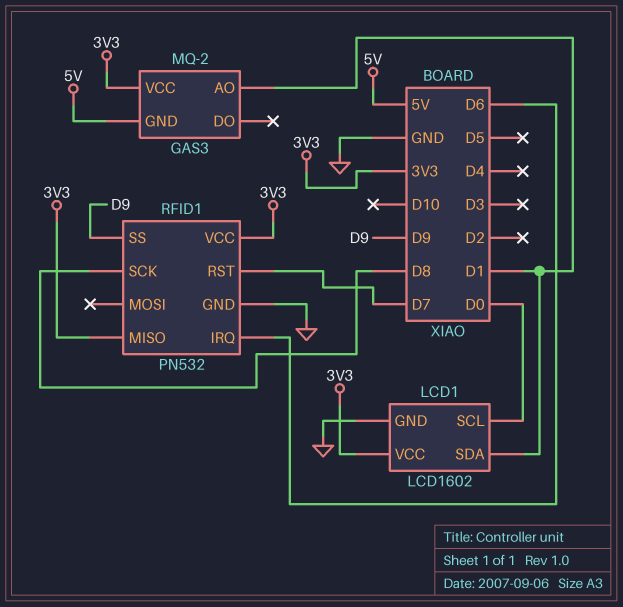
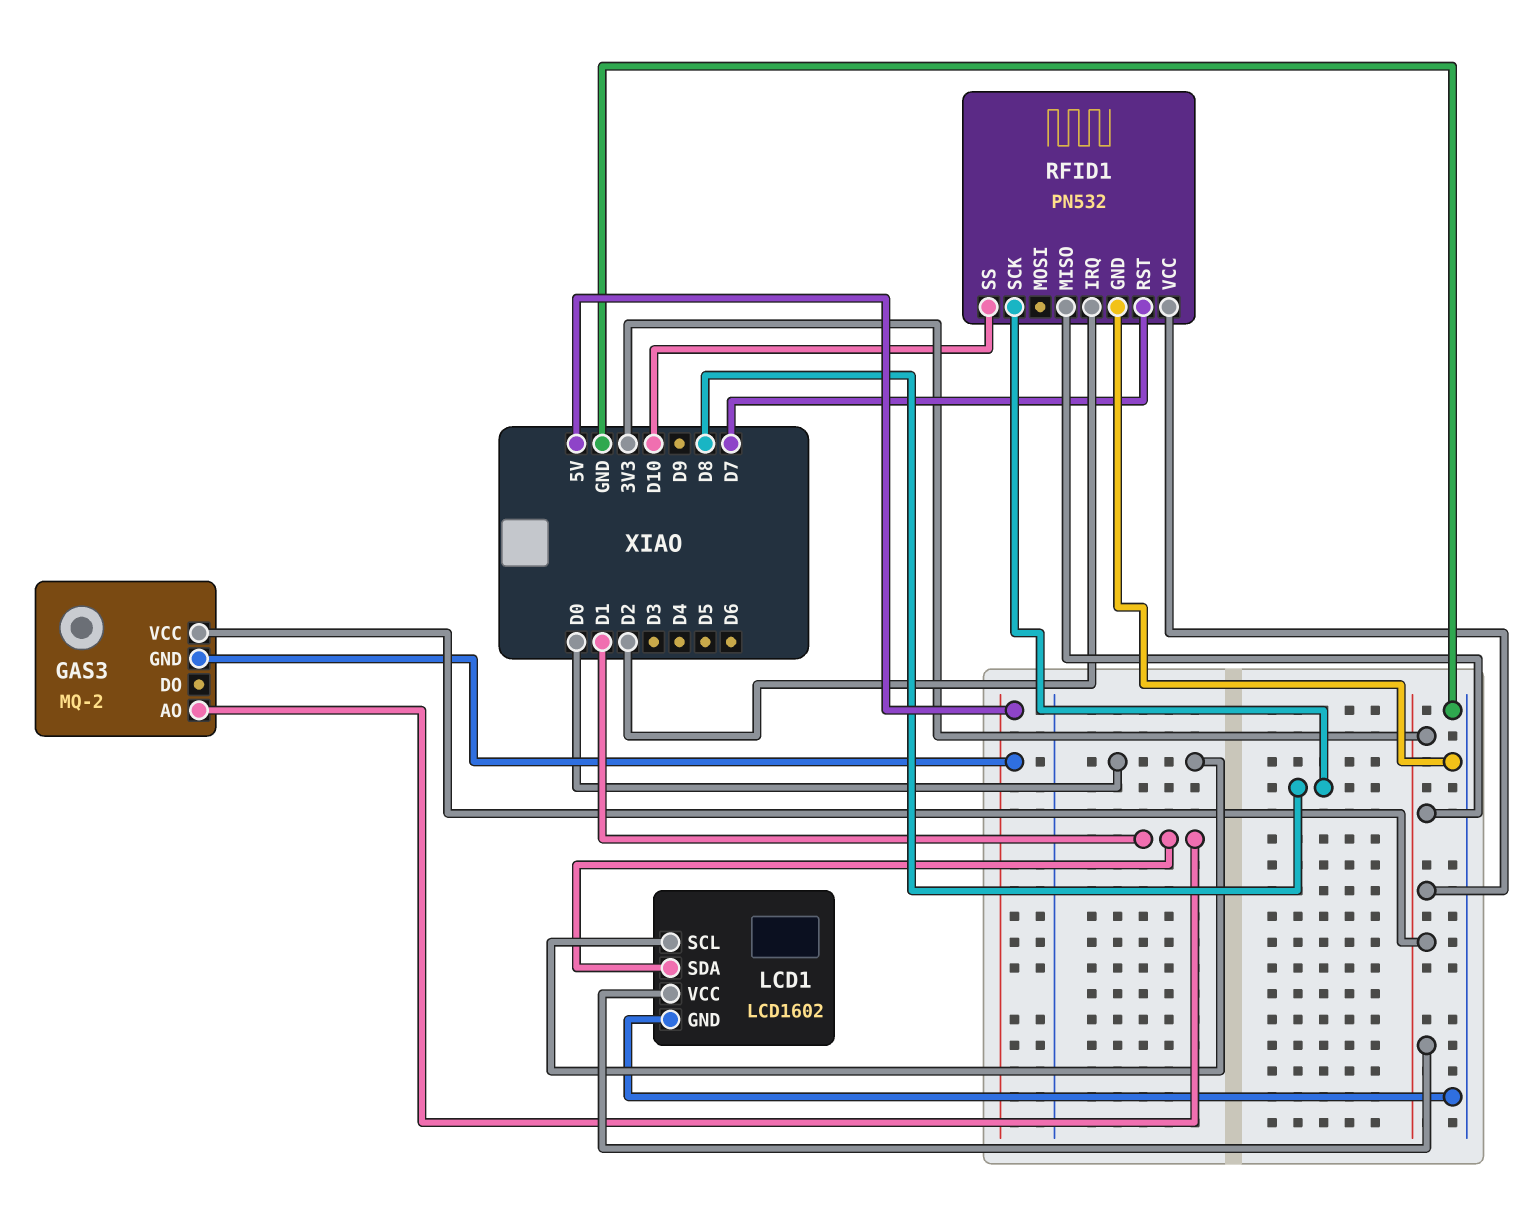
RFID1 pin IRQ: D6 -> D2
RFID1 pin SS: D9 -> D10

